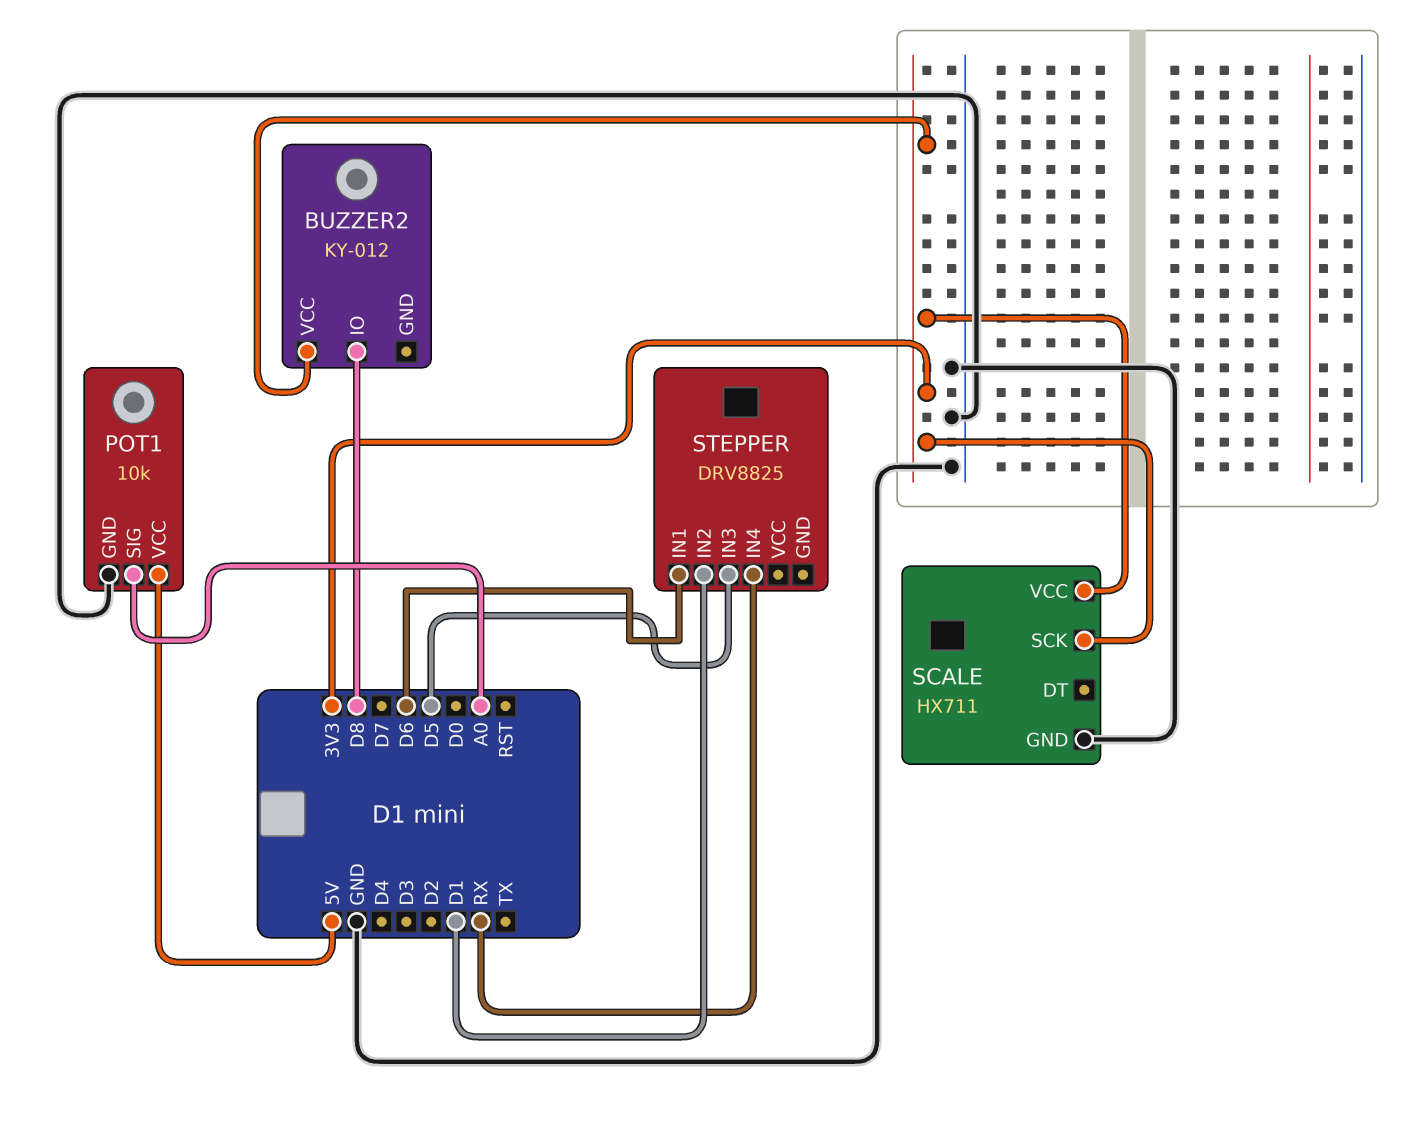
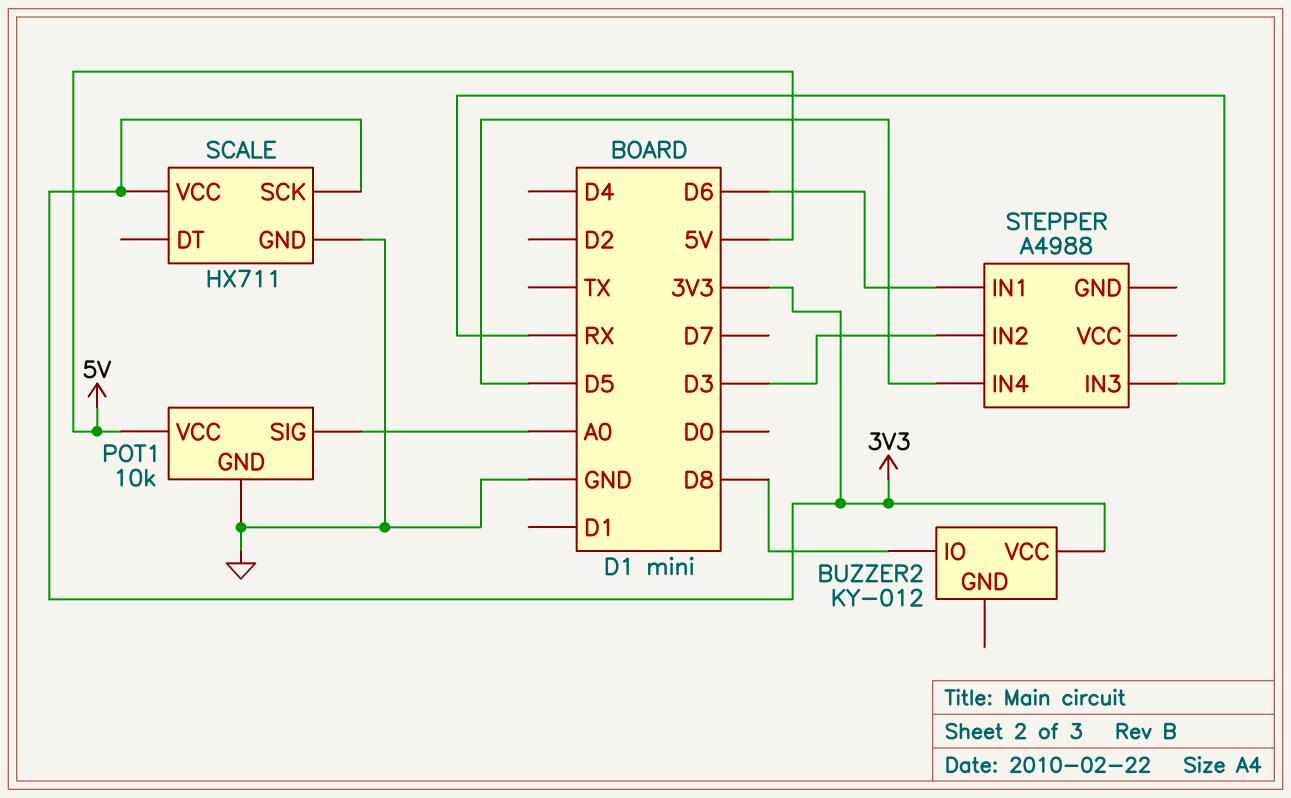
STEPPER: DRV8825 -> A4988
STEPPER pin IN2: D1 -> D3
STEPPER pin IN3: D5 -> RX
STEPPER pin IN4: RX -> D5

